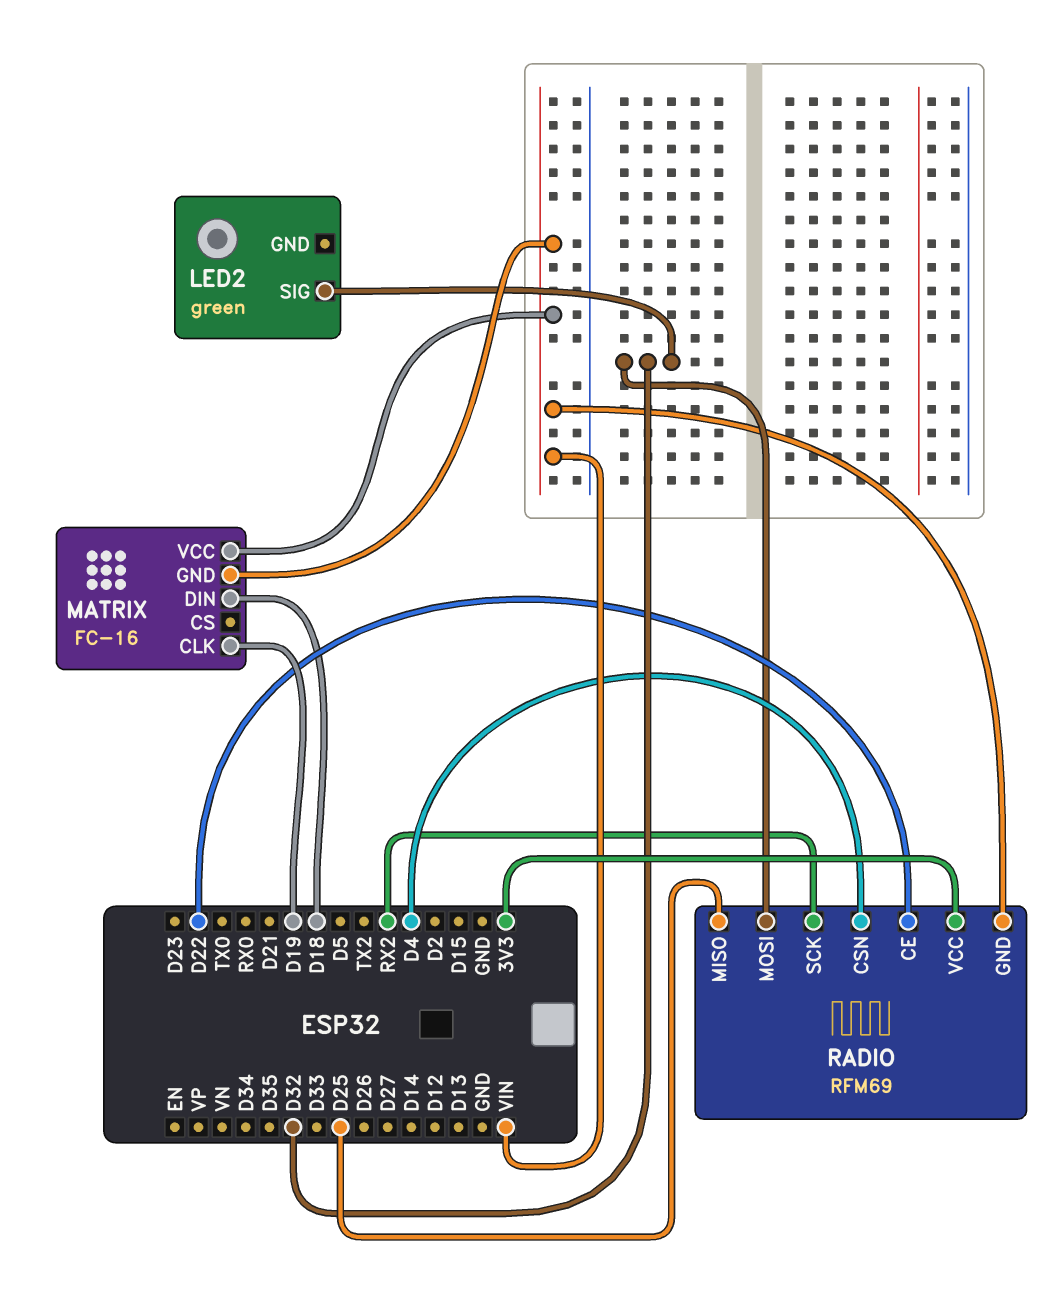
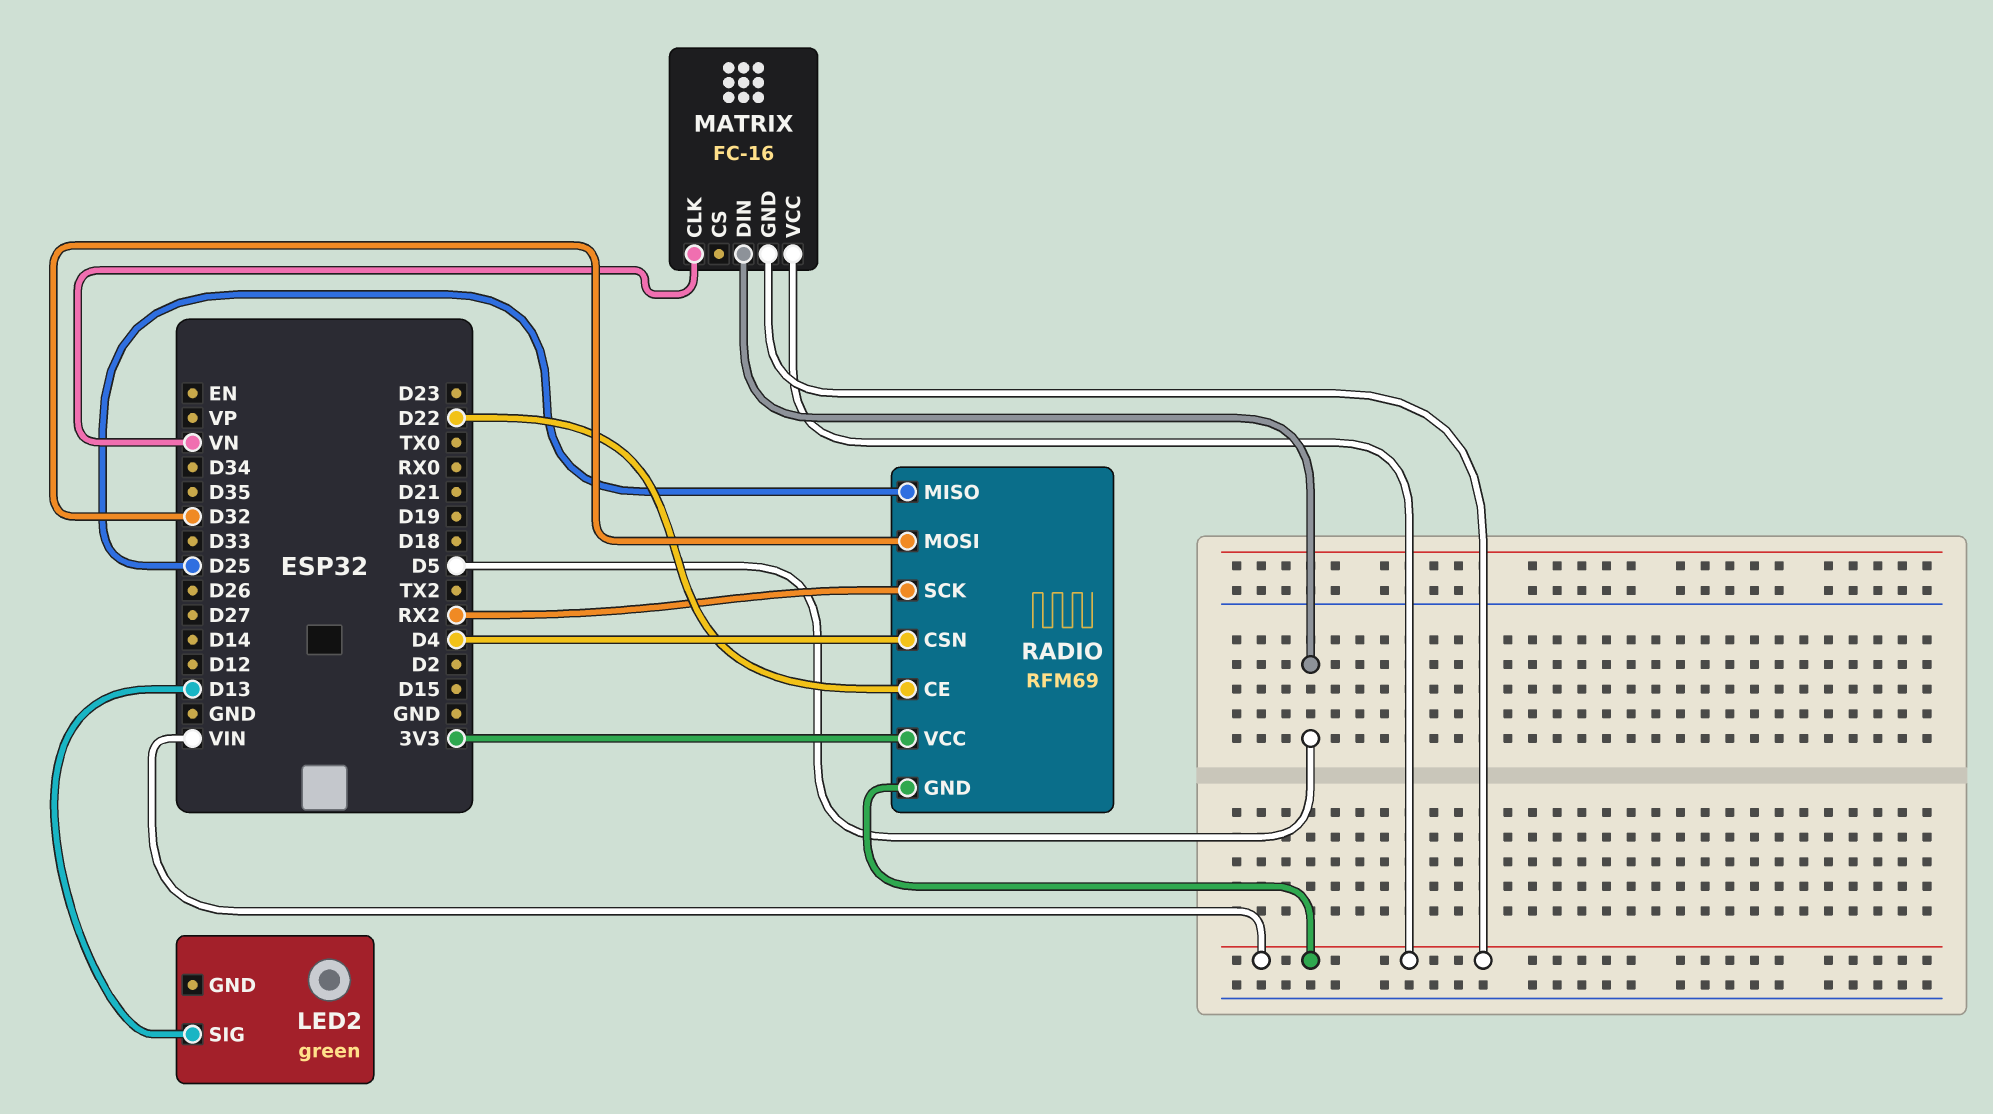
LED2 pin SIG: D32 -> D13
MATRIX pin CLK: D19 -> VN
MATRIX pin DIN: D18 -> D5

